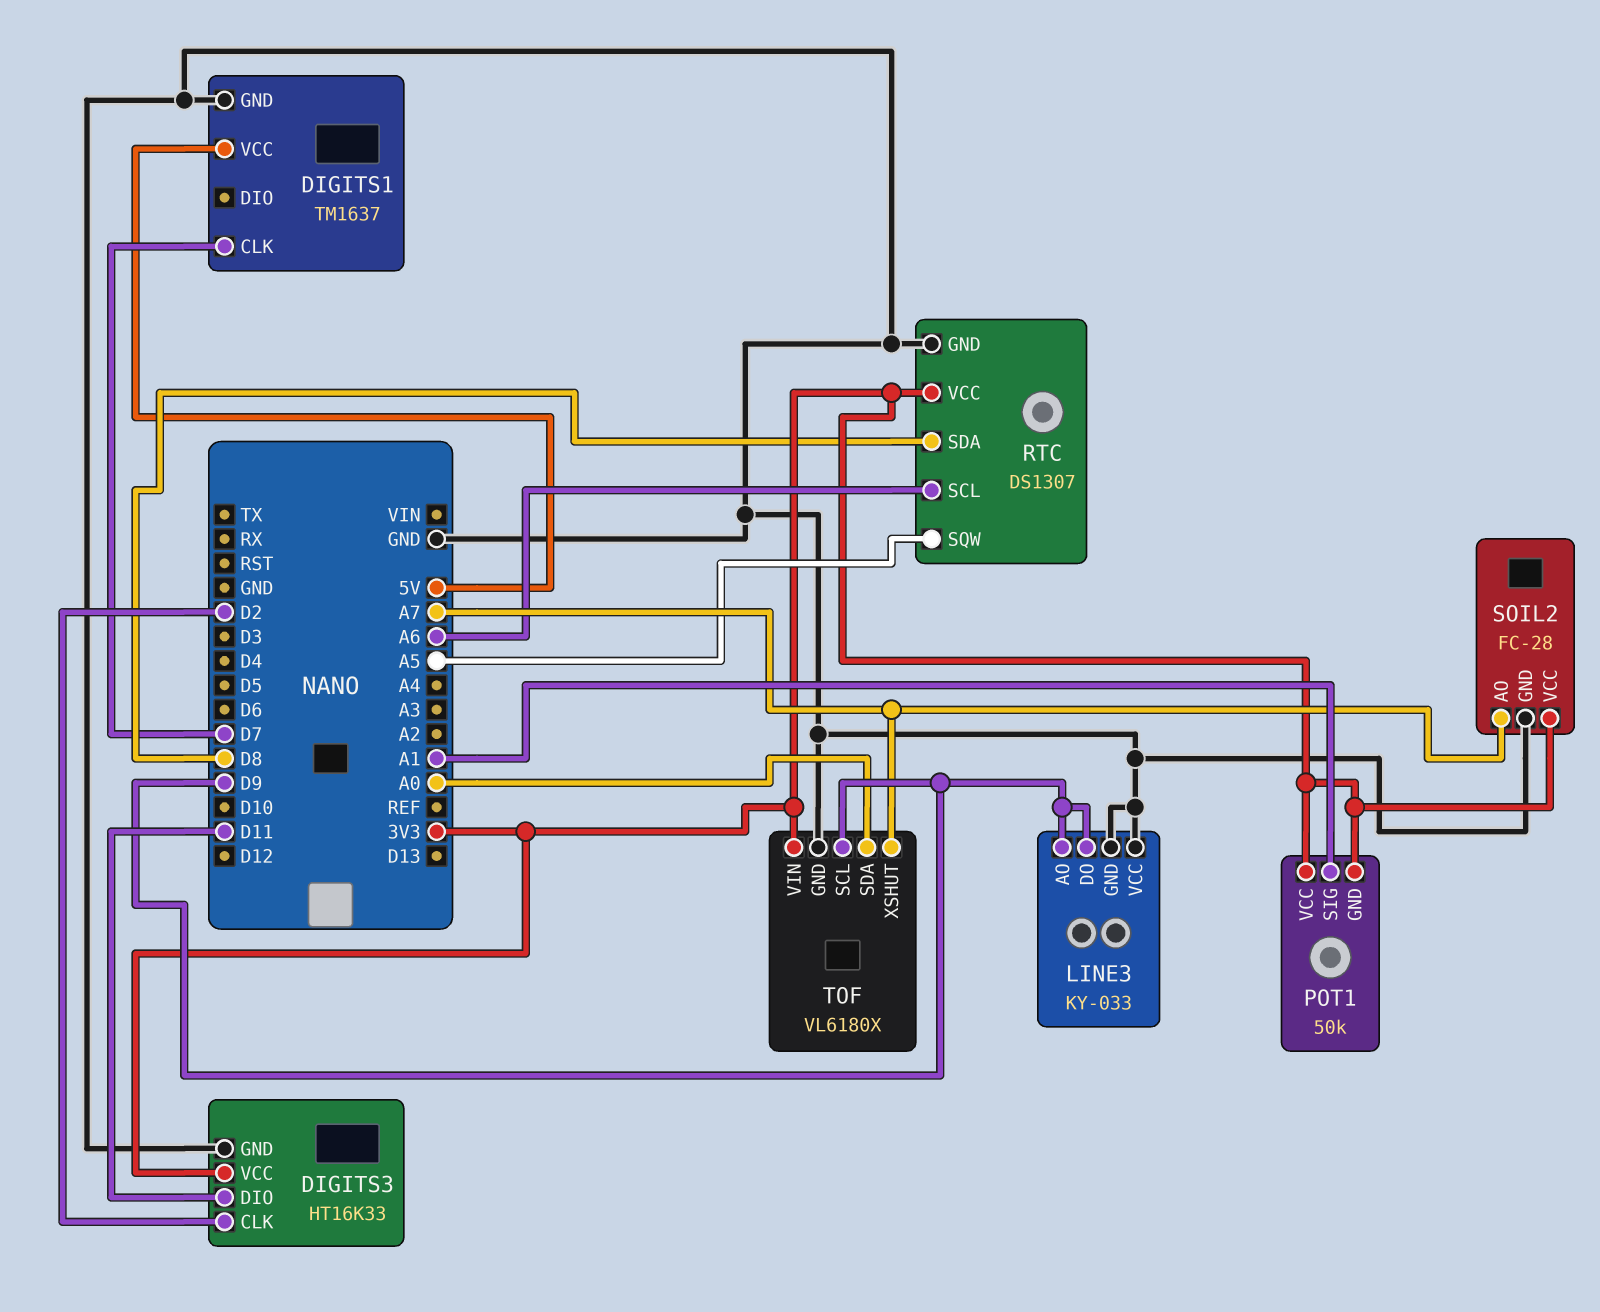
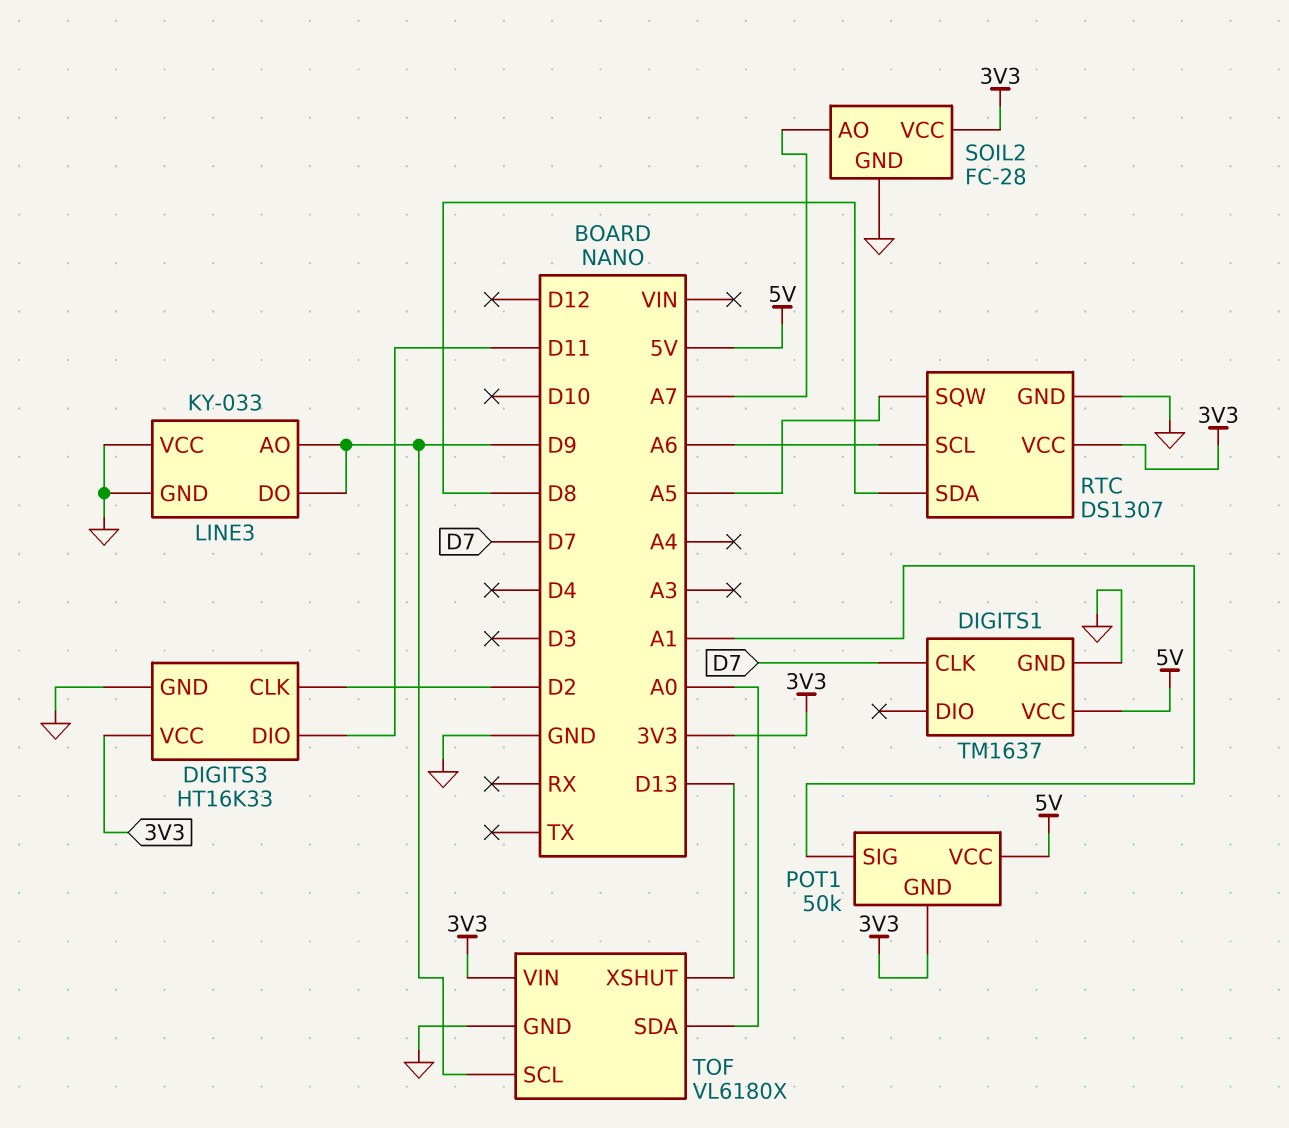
POT1 pin VCC: 3V3 -> 5V
TOF pin XSHUT: A7 -> D13

